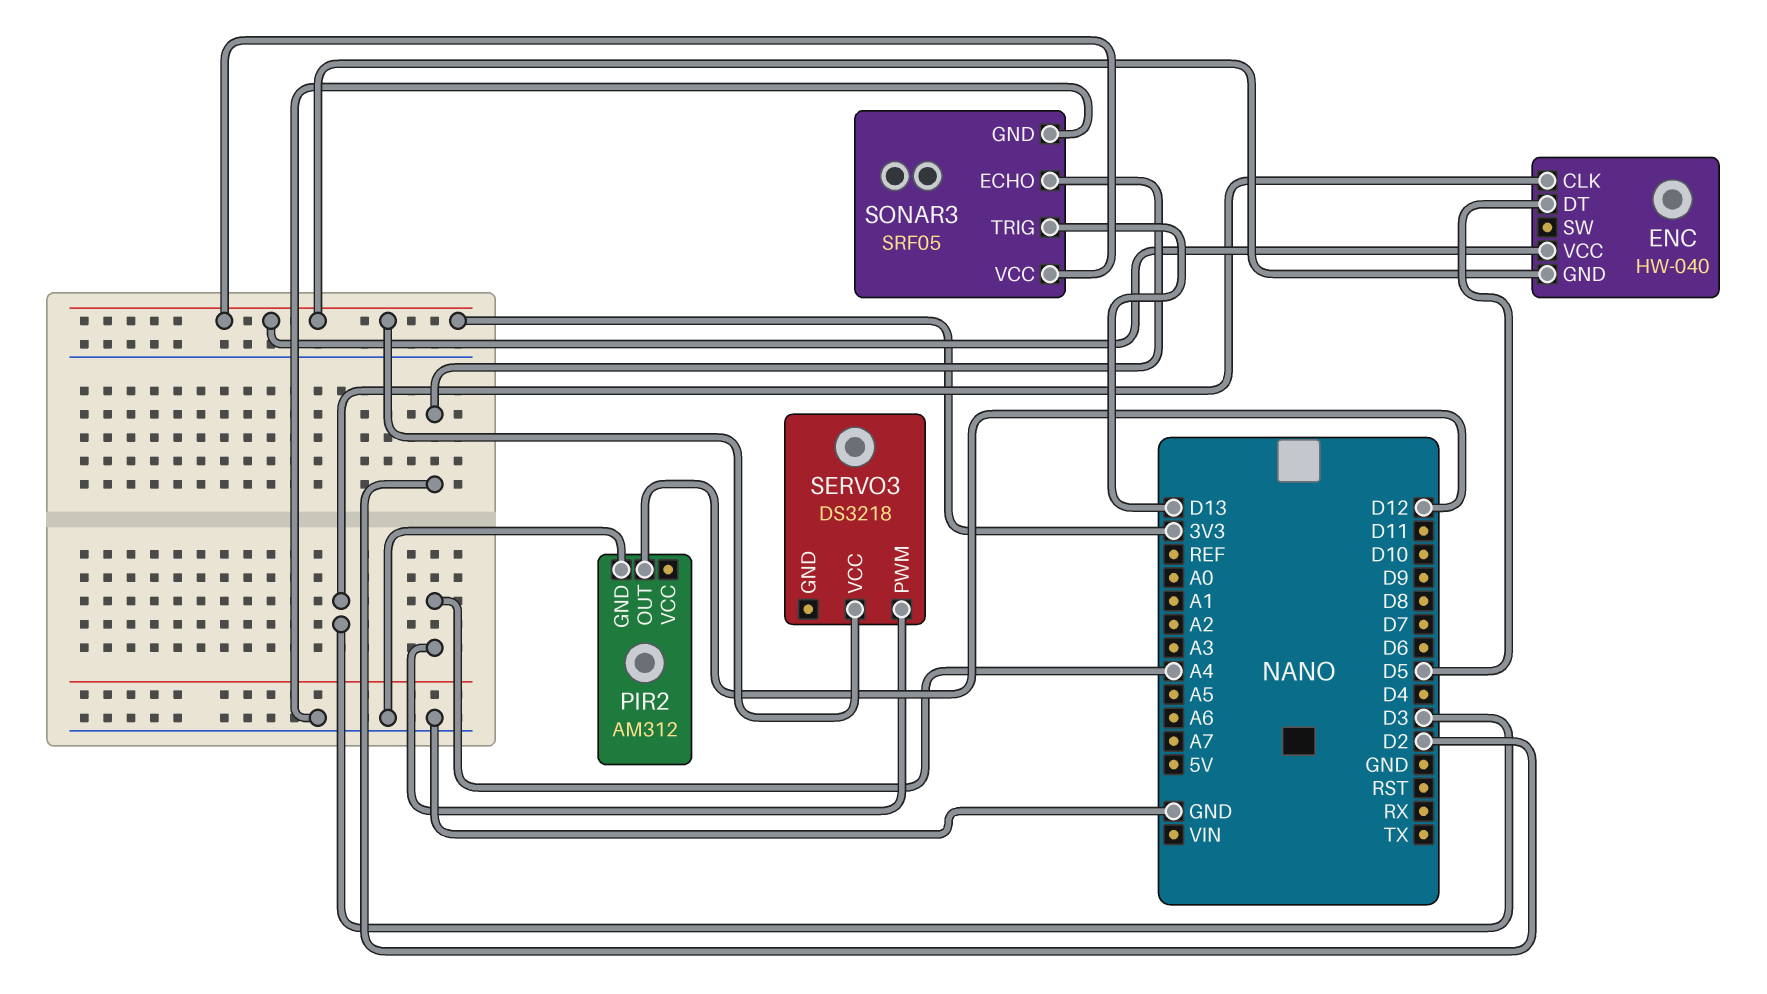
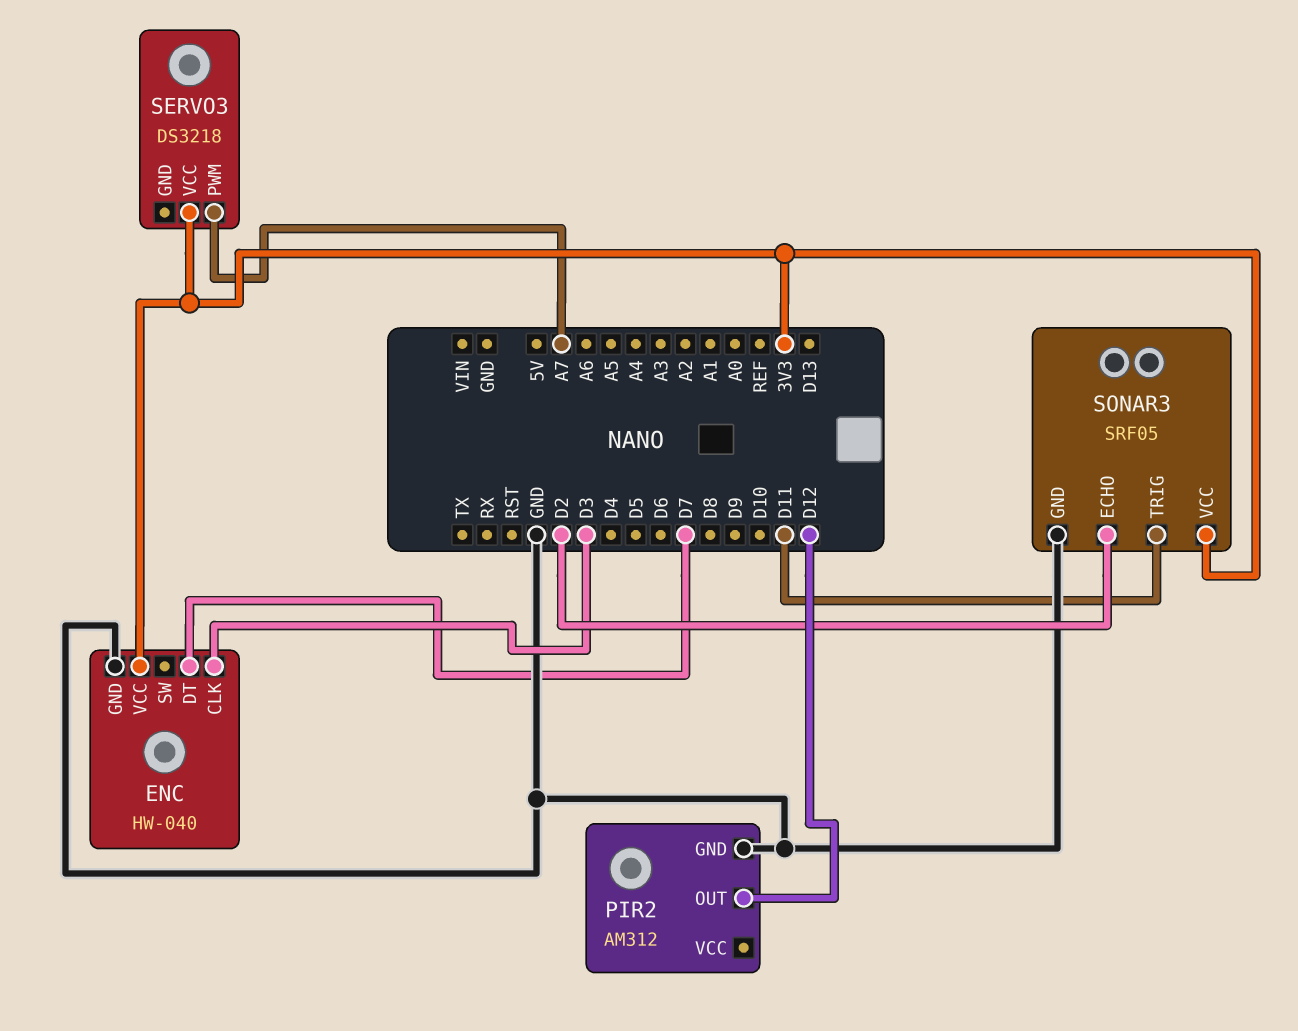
ENC pin DT: D5 -> D7
ENC pin GND: 3V3 -> GND
SERVO3 pin PWM: A4 -> A7
SONAR3 pin TRIG: D13 -> D11

